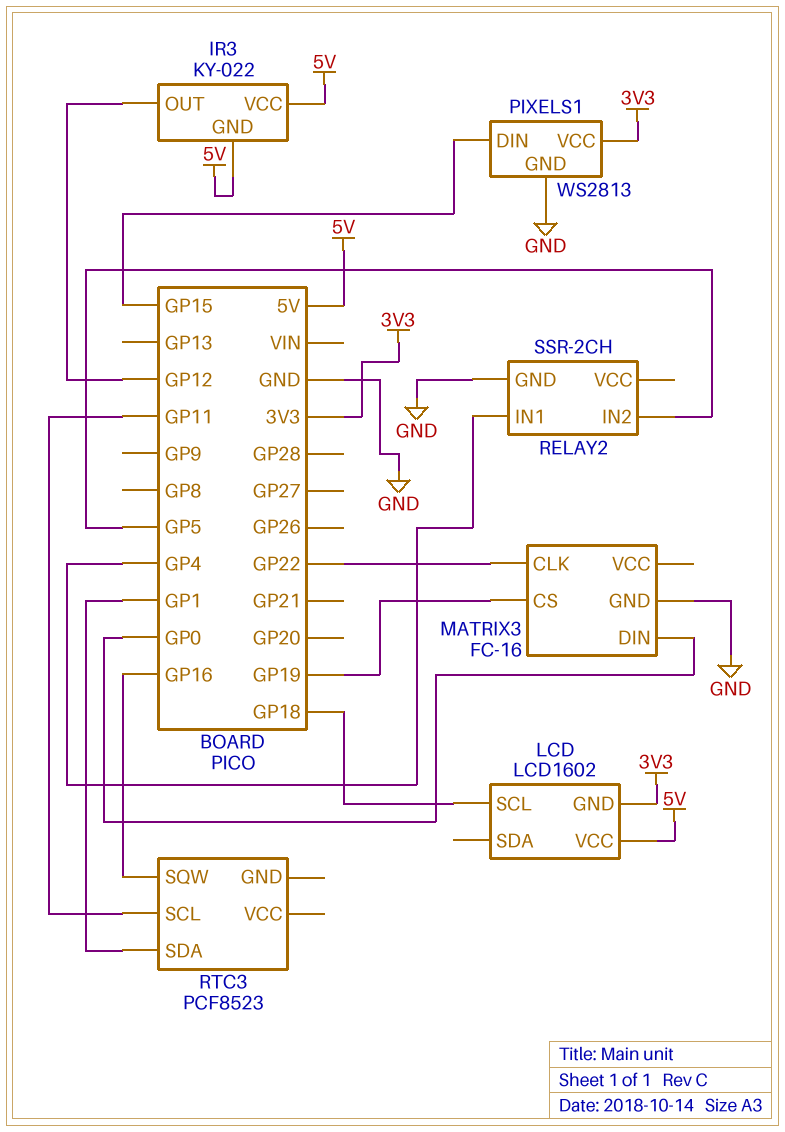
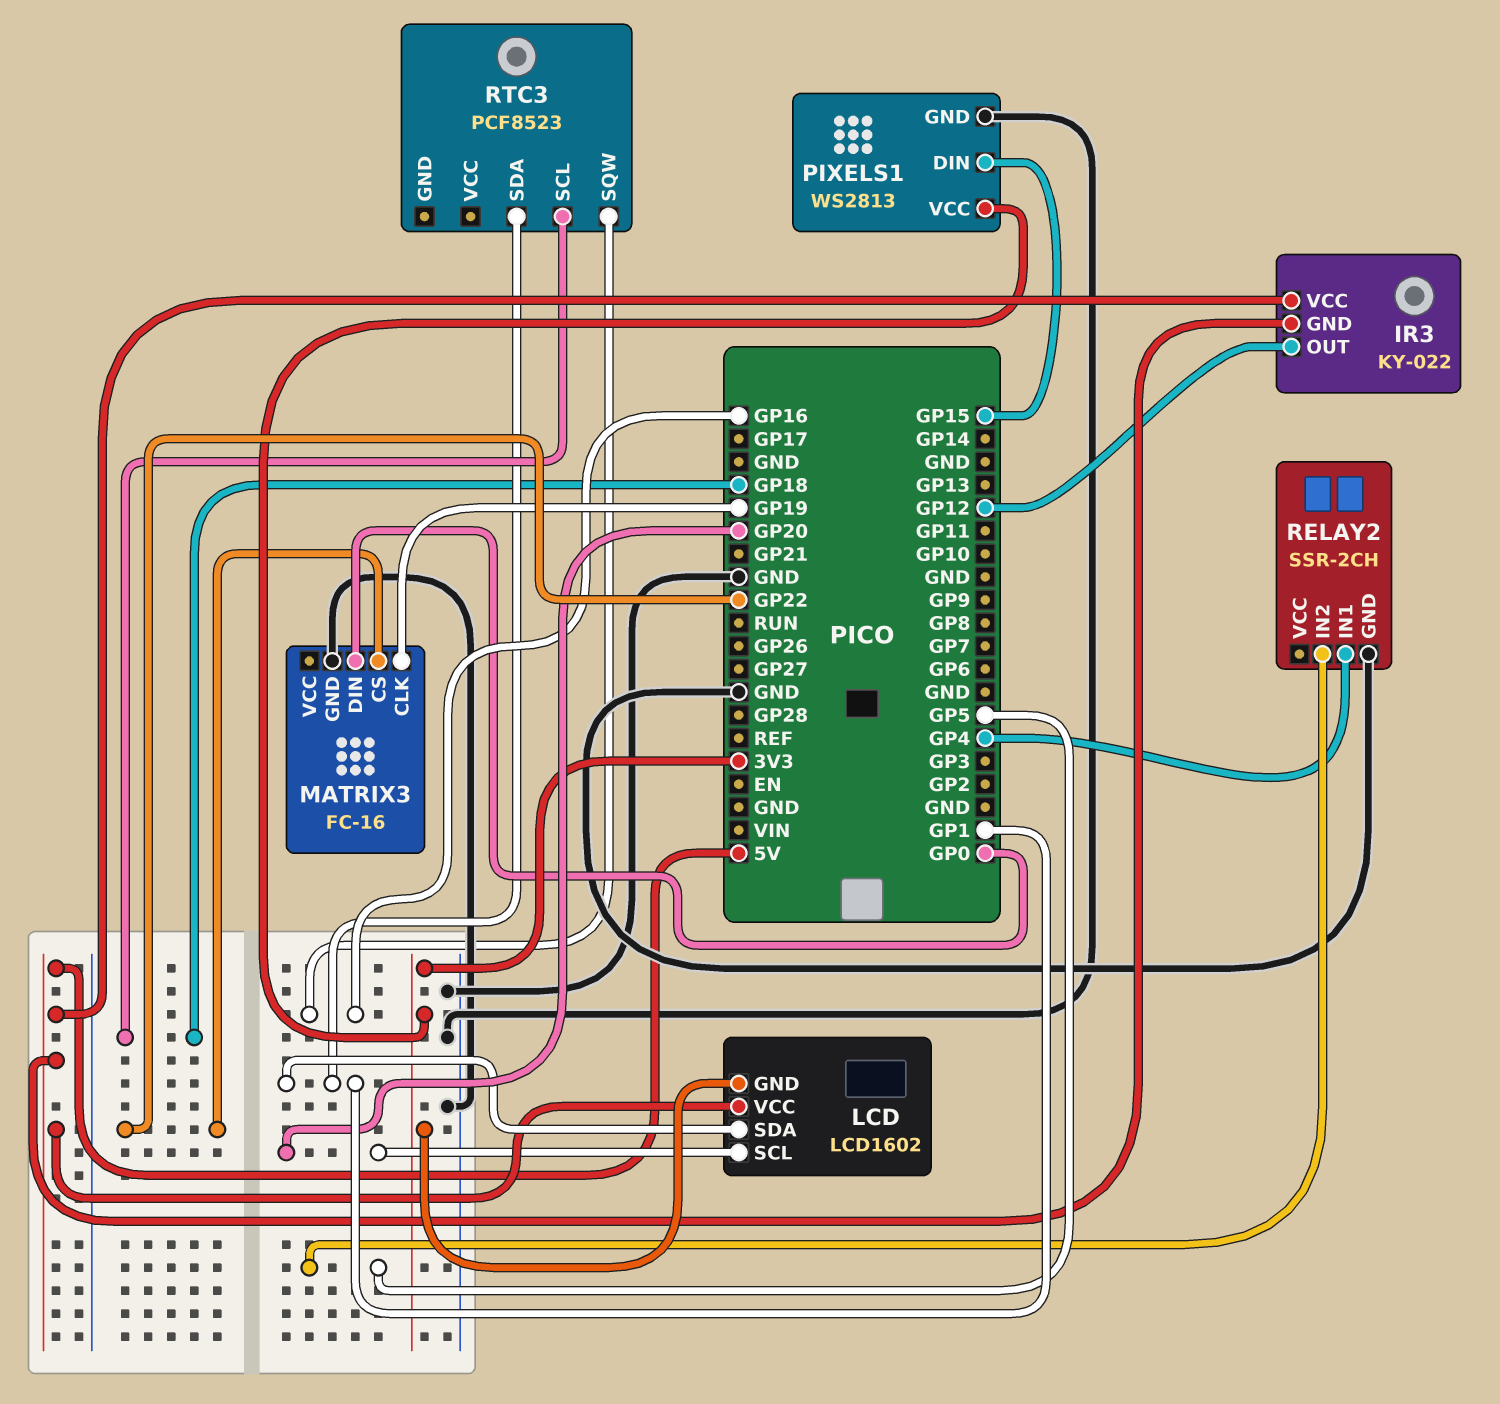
LCD pin SCL: GP18 -> GP20
LCD pin SDA: none -> GP1
MATRIX3 pin CLK: GP22 -> GP19
MATRIX3 pin CS: GP19 -> GP22
RTC3 pin SCL: GP11 -> GP18

